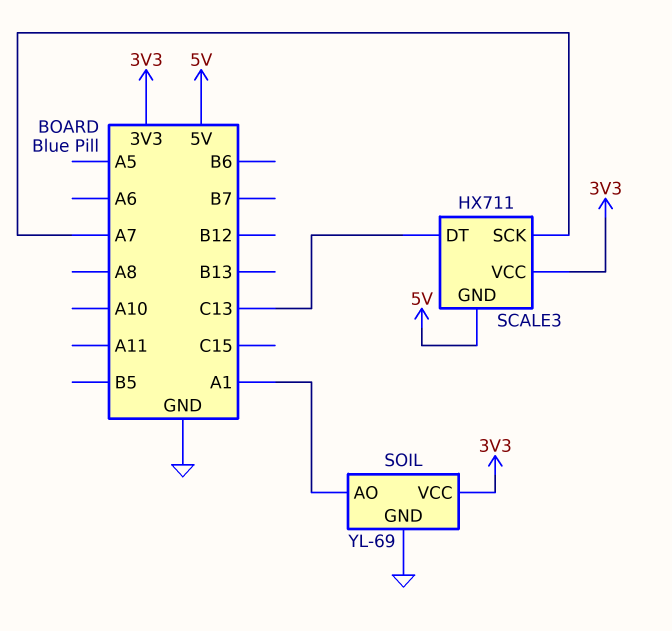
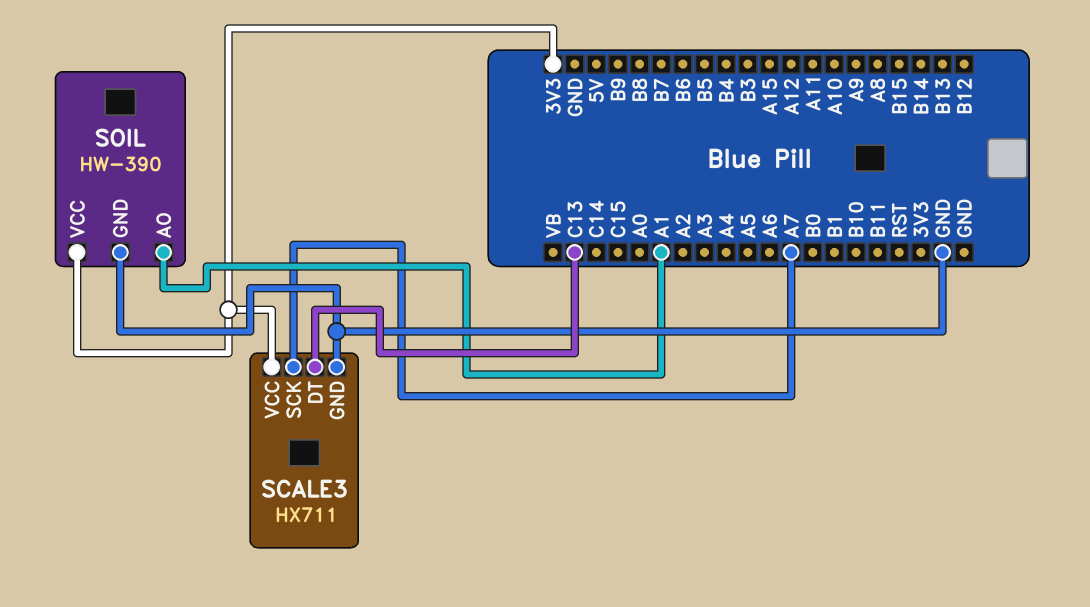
SCALE3 pin GND: 5V -> GND
SOIL: YL-69 -> HW-390

